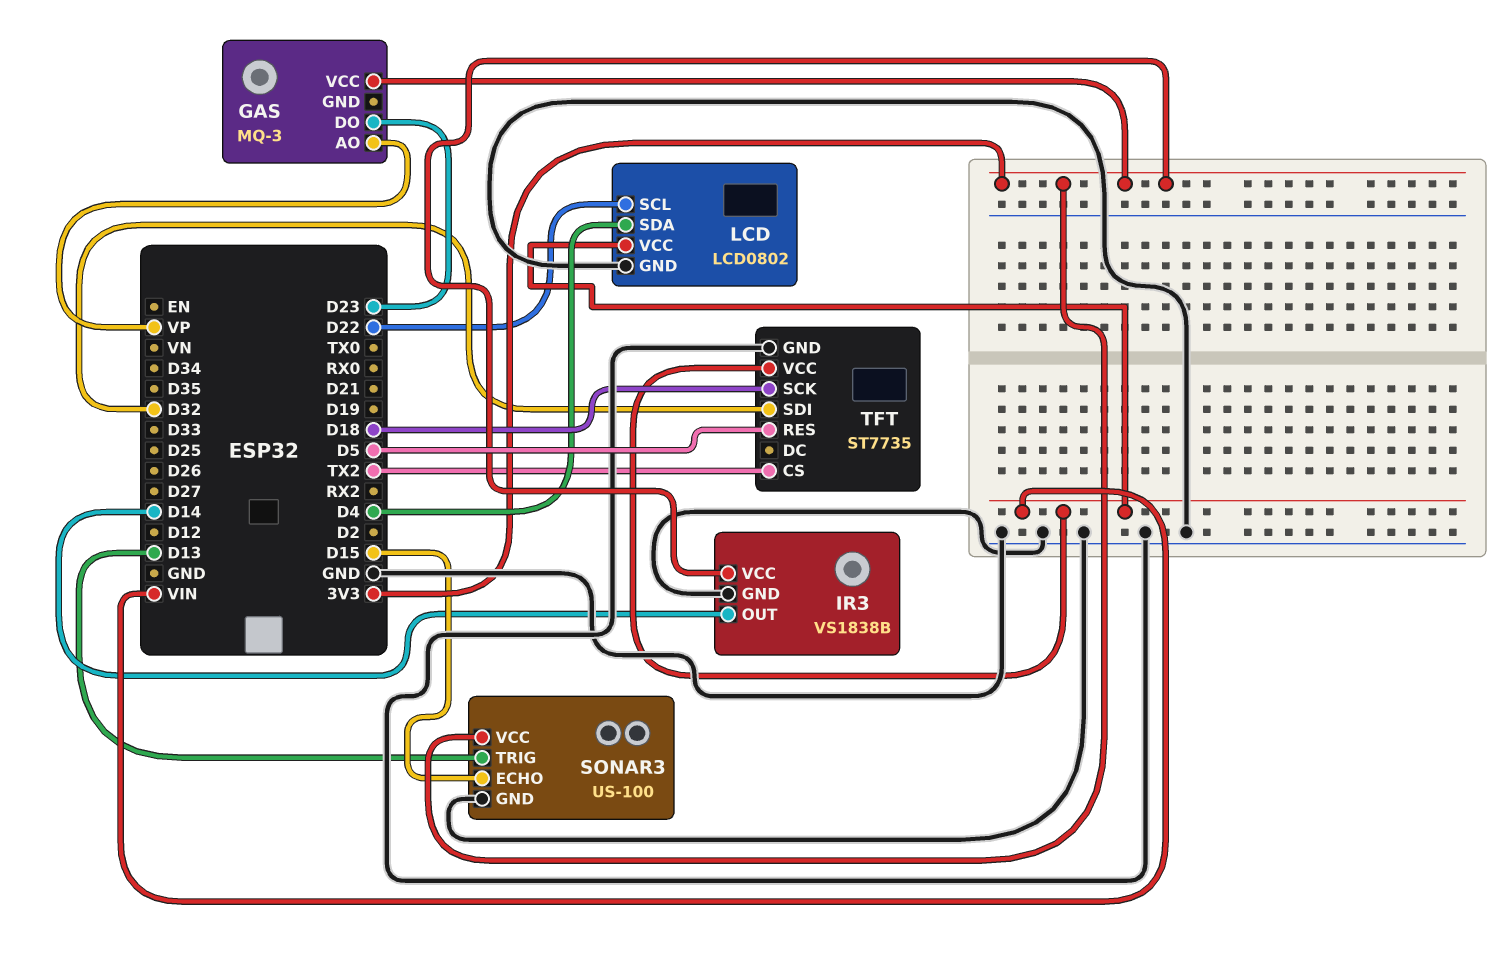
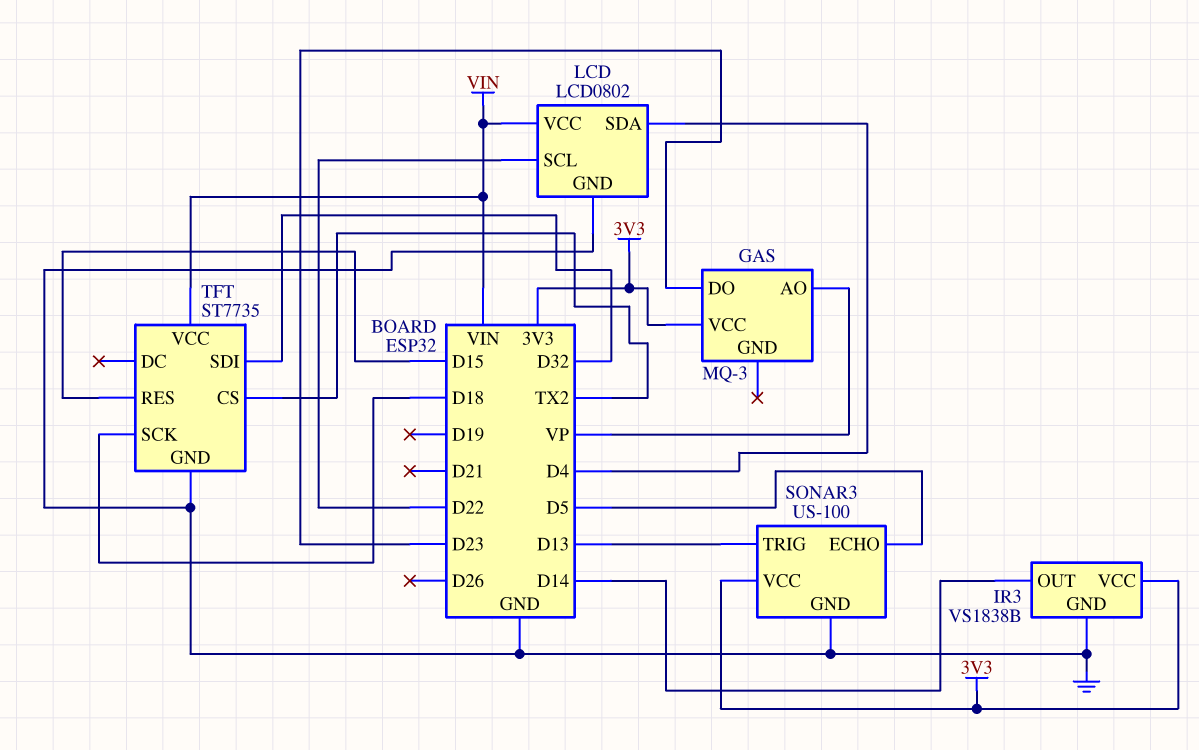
SONAR3 pin ECHO: D15 -> D5
TFT pin RES: D5 -> D15

